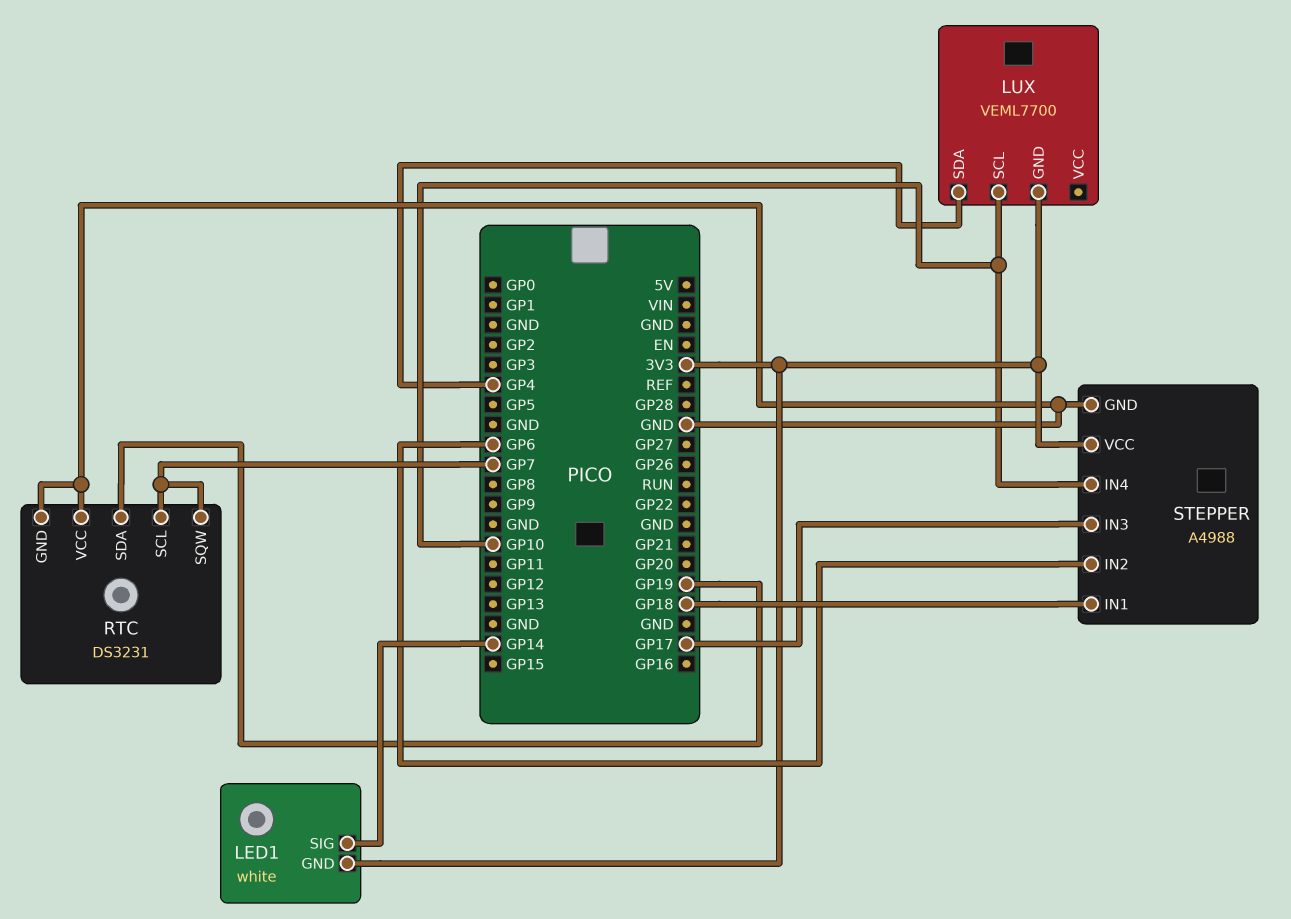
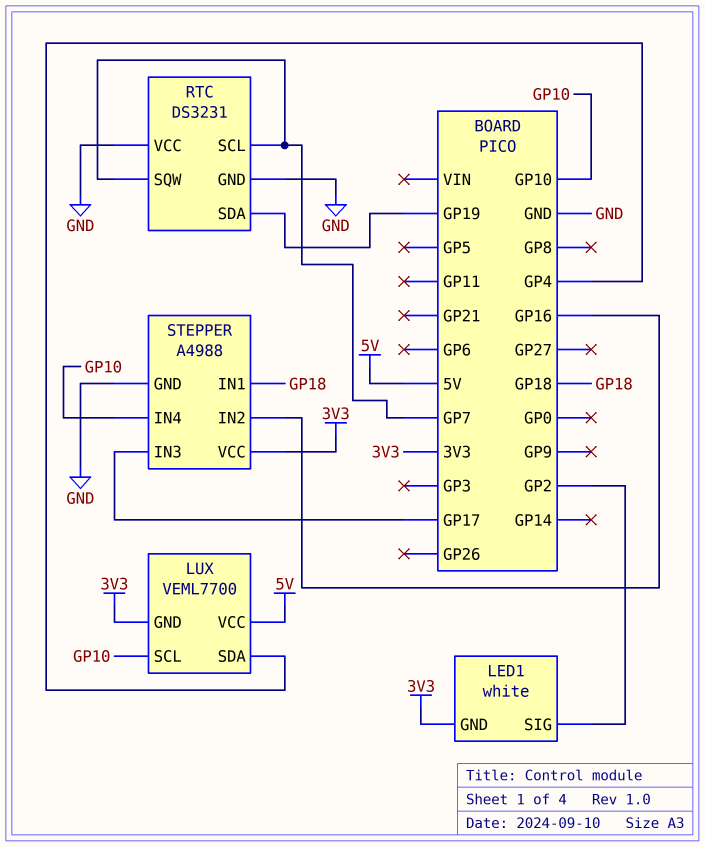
LED1 pin SIG: GP14 -> GP2
LUX pin VCC: none -> 5V
STEPPER pin IN2: GP6 -> GP16

